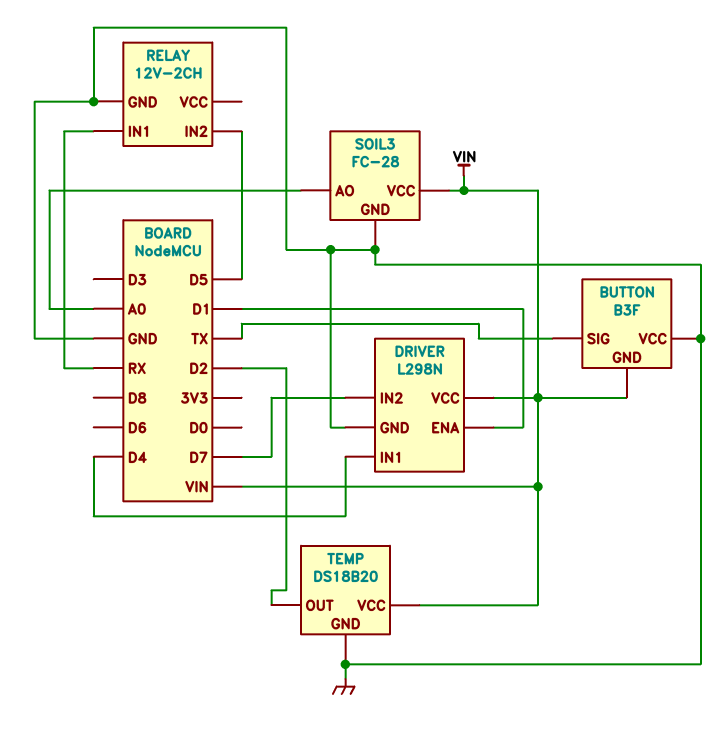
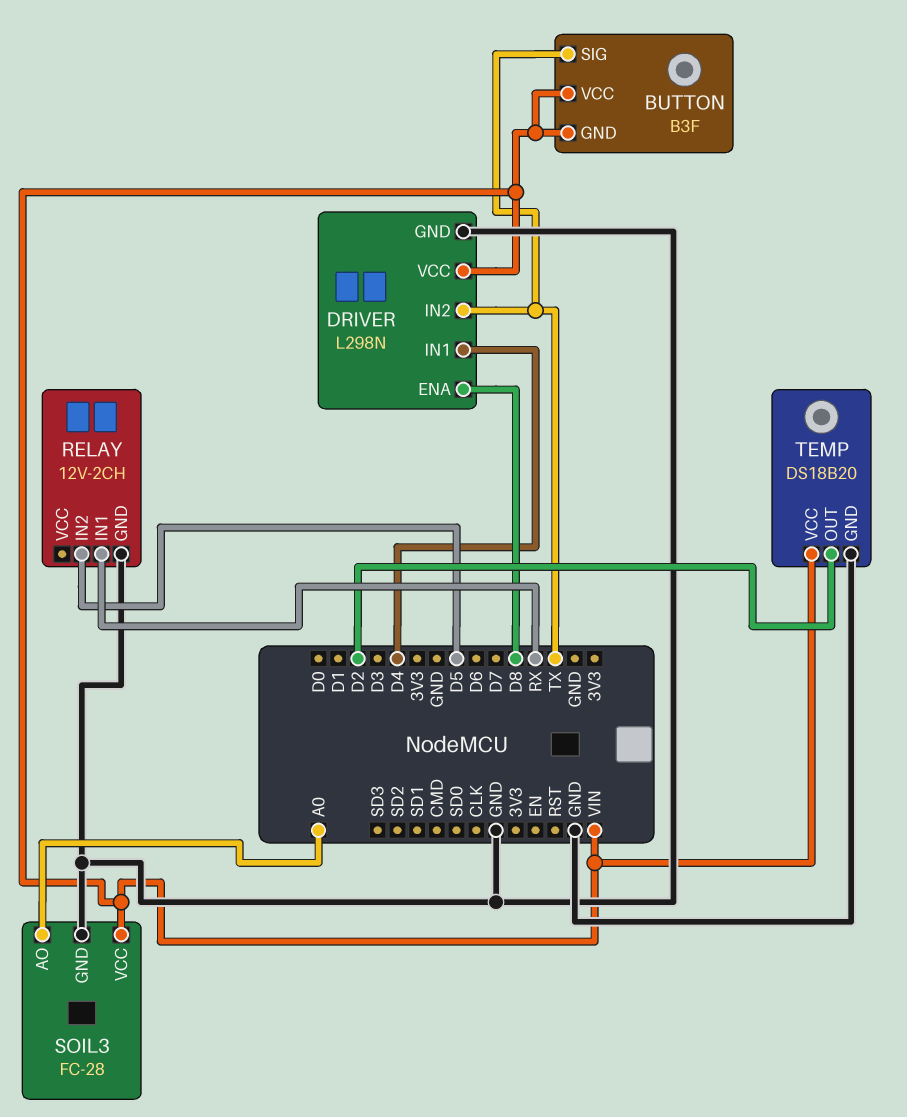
BUTTON pin VCC: GND -> VIN
DRIVER pin ENA: D1 -> D8
DRIVER pin IN2: D7 -> TX

